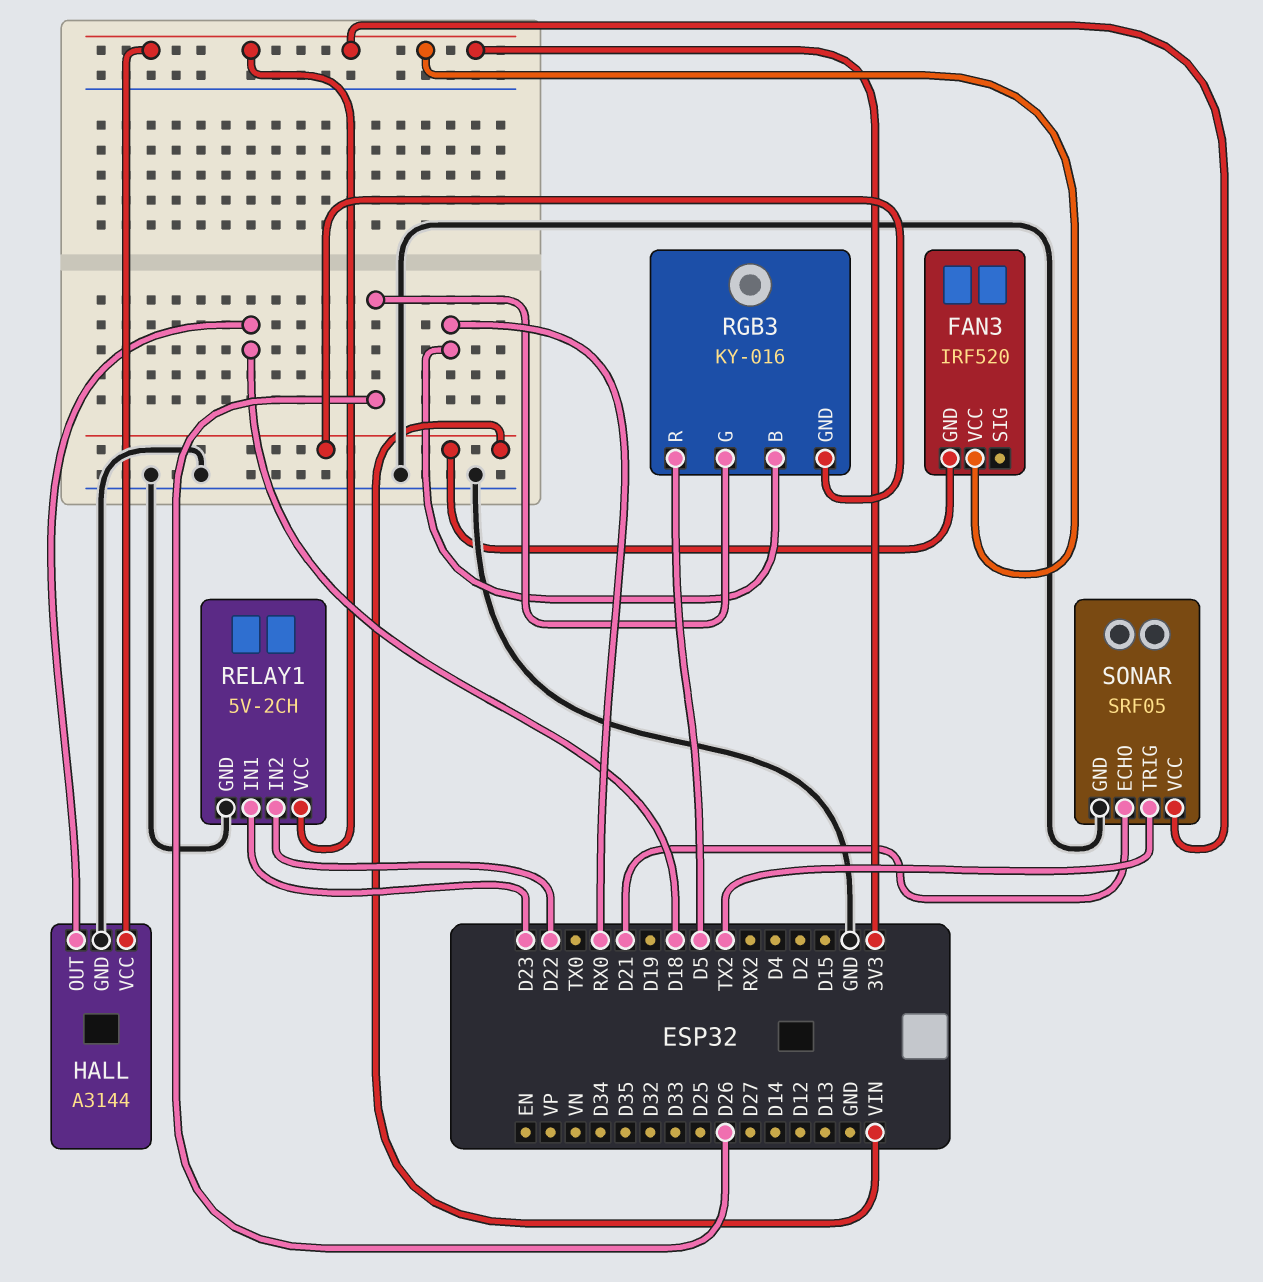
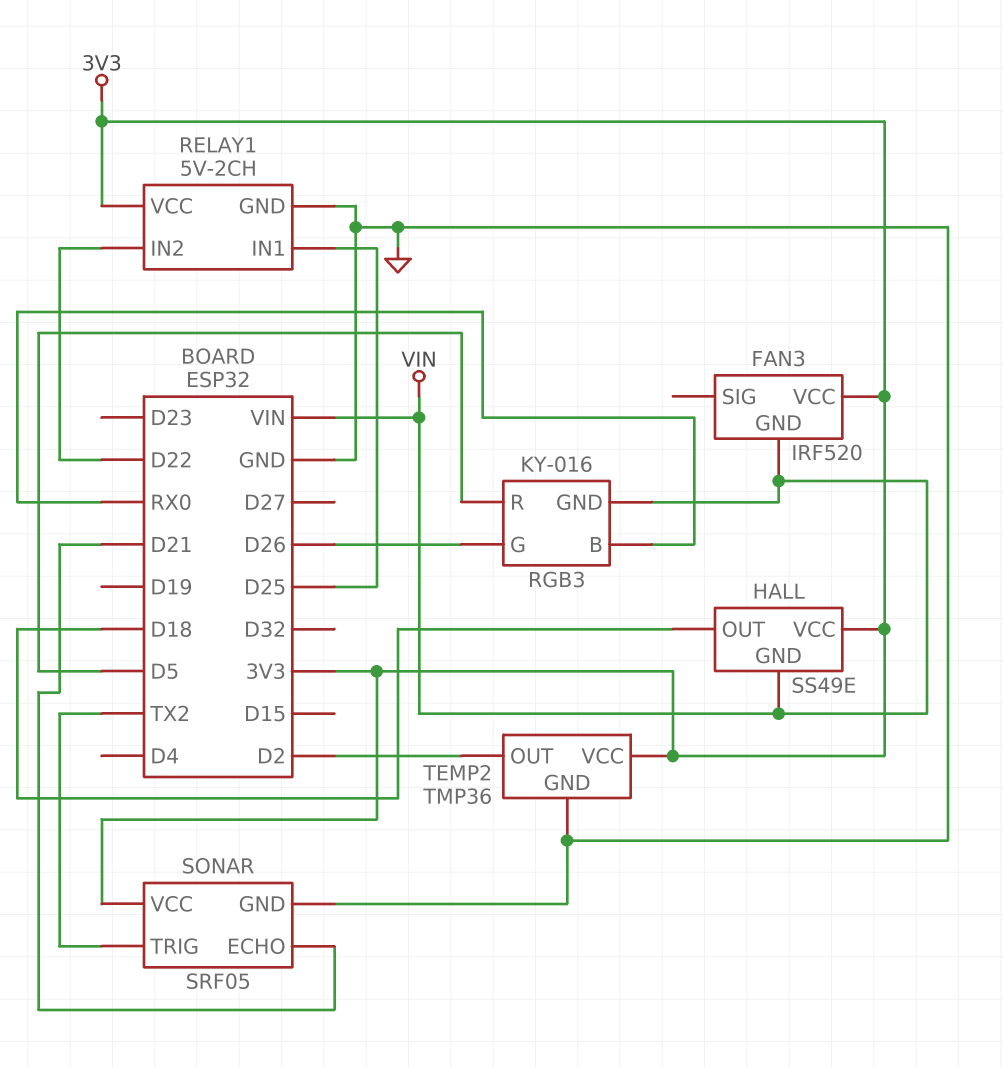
HALL: A3144 -> SS49E
HALL pin GND: GND -> VIN
RELAY1 pin IN1: D23 -> D25
TEMP2: none -> TMP36
TEMP2 pin GND: none -> GND
TEMP2 pin OUT: none -> D2
TEMP2 pin VCC: none -> 3V3

